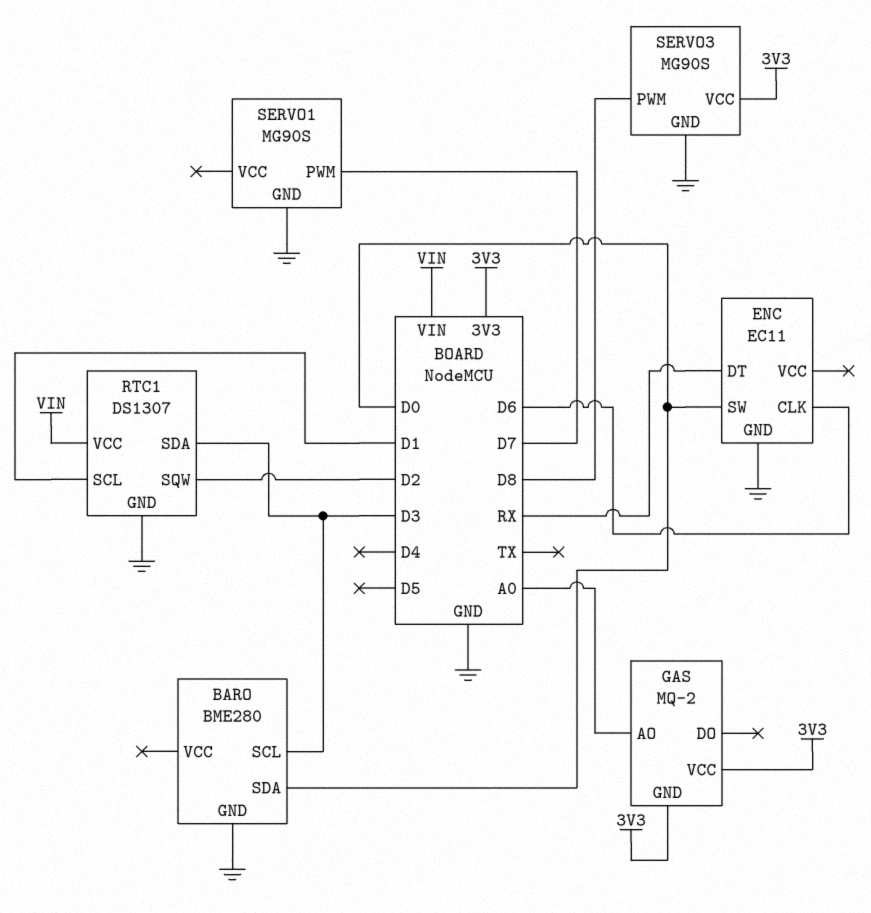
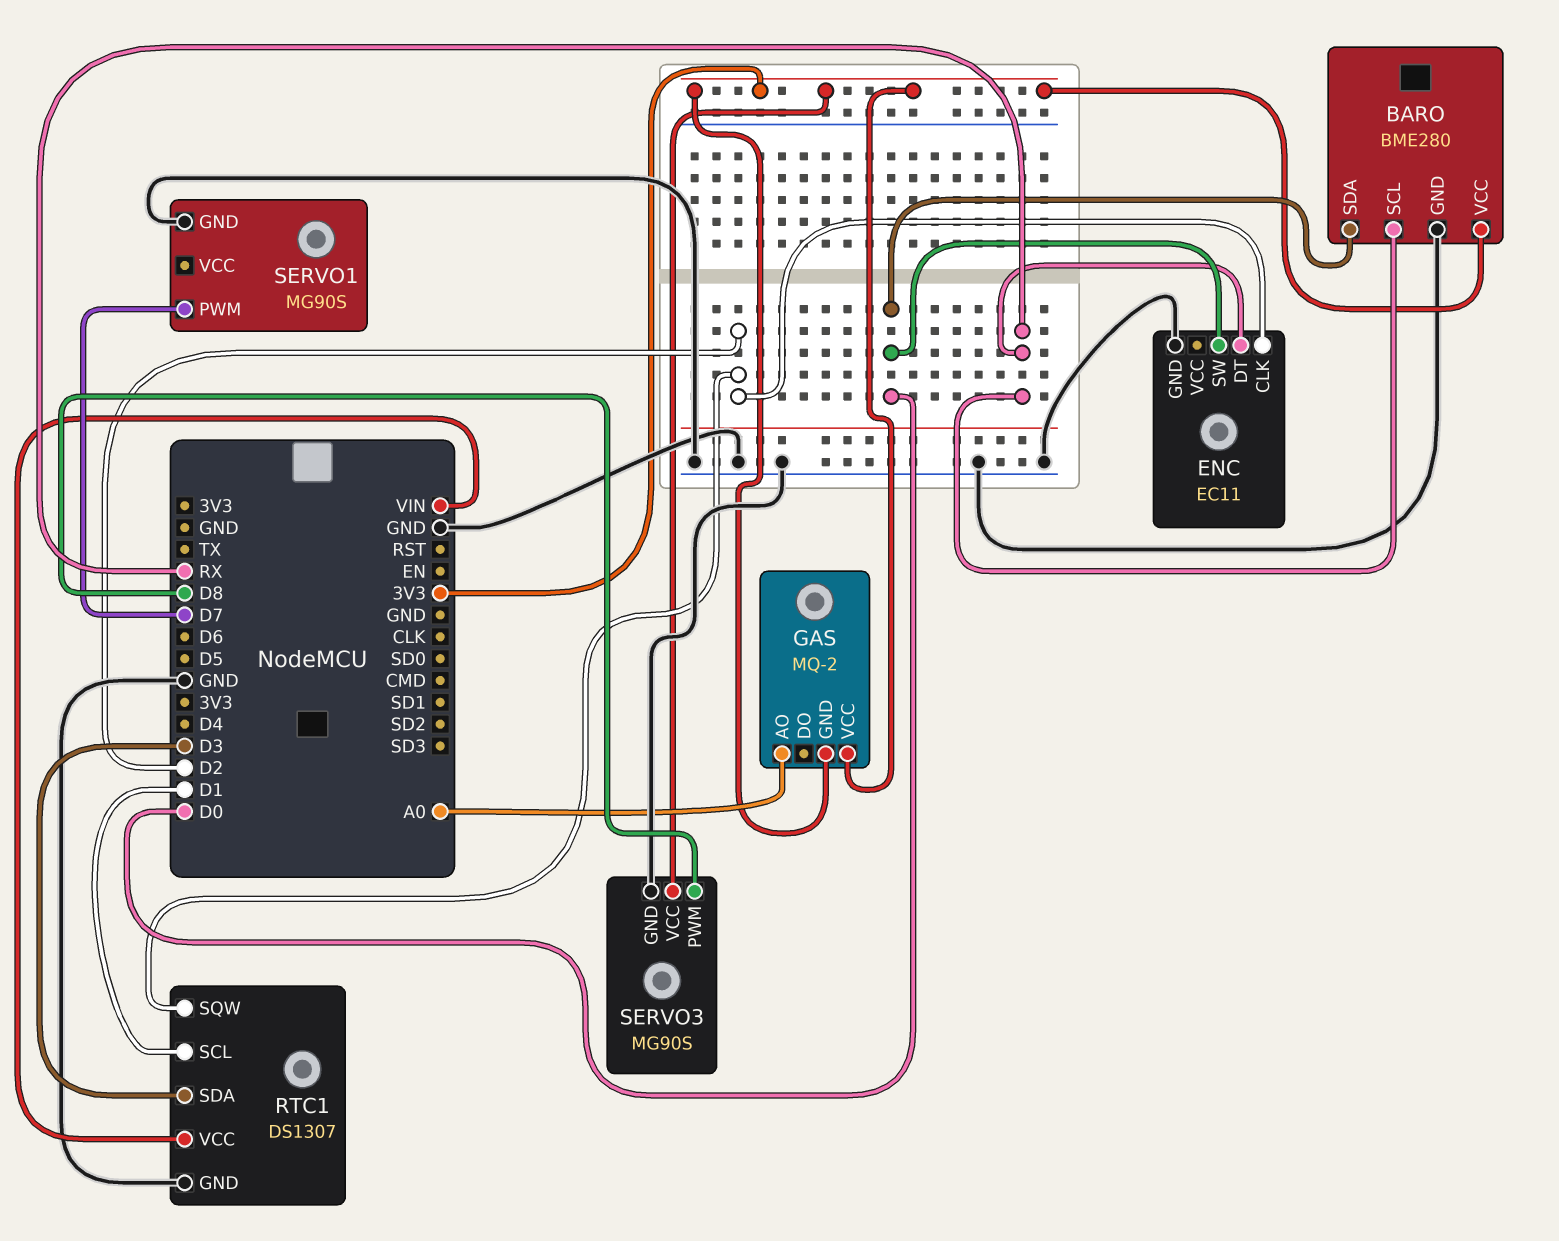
BARO pin SCL: D3 -> RX
BARO pin VCC: none -> 3V3
ENC pin CLK: D6 -> D2

